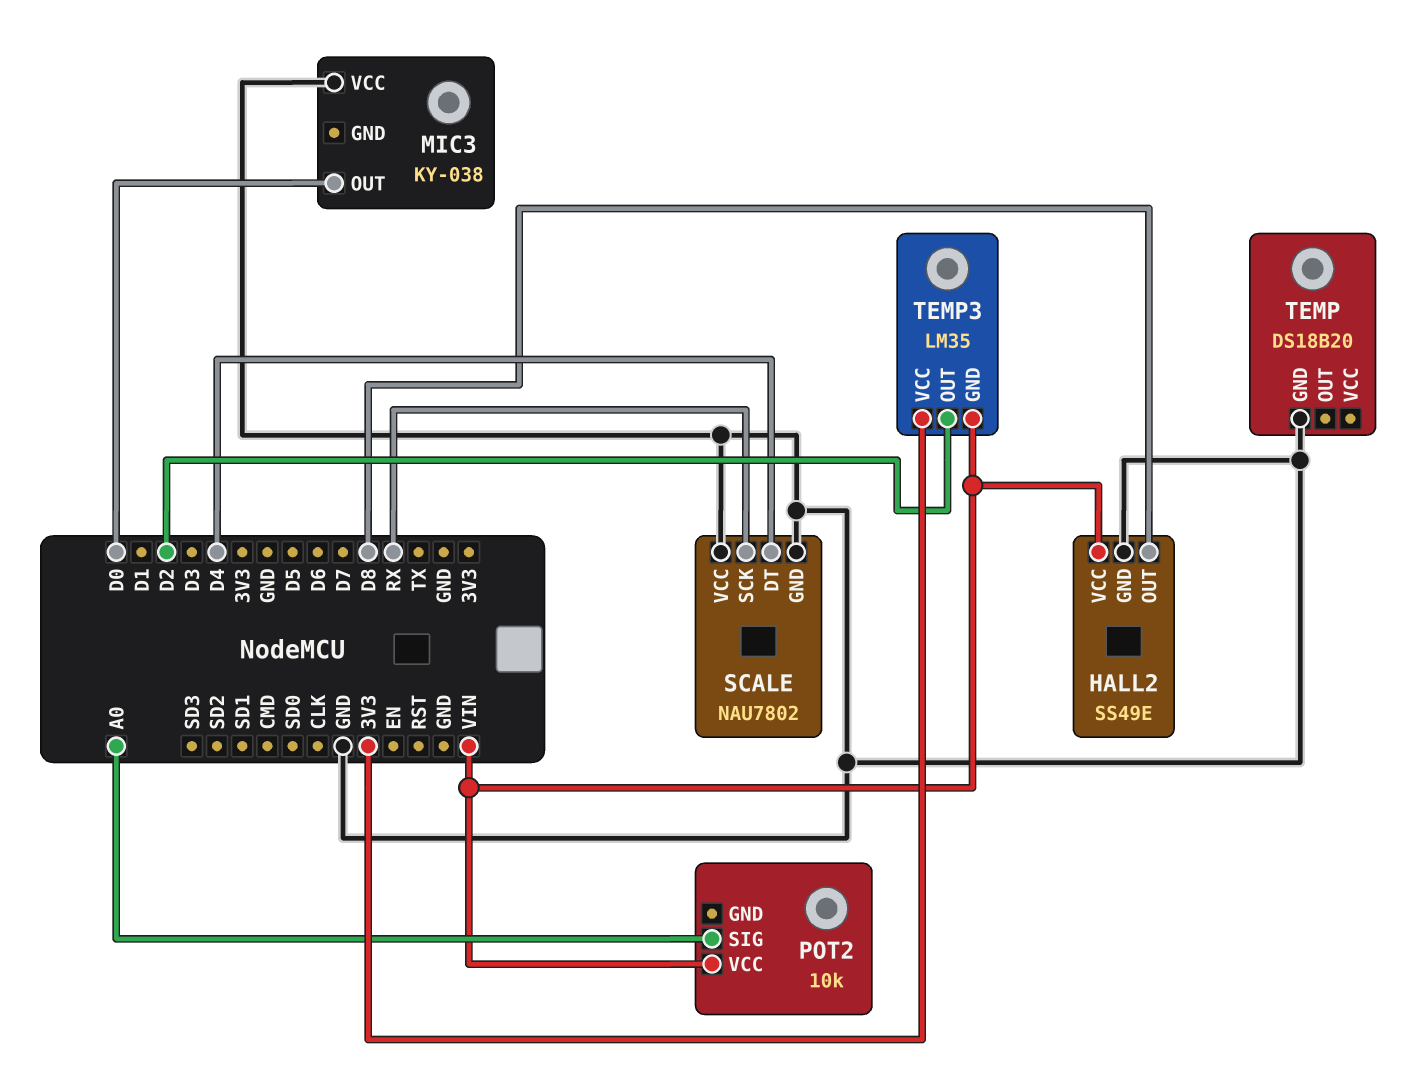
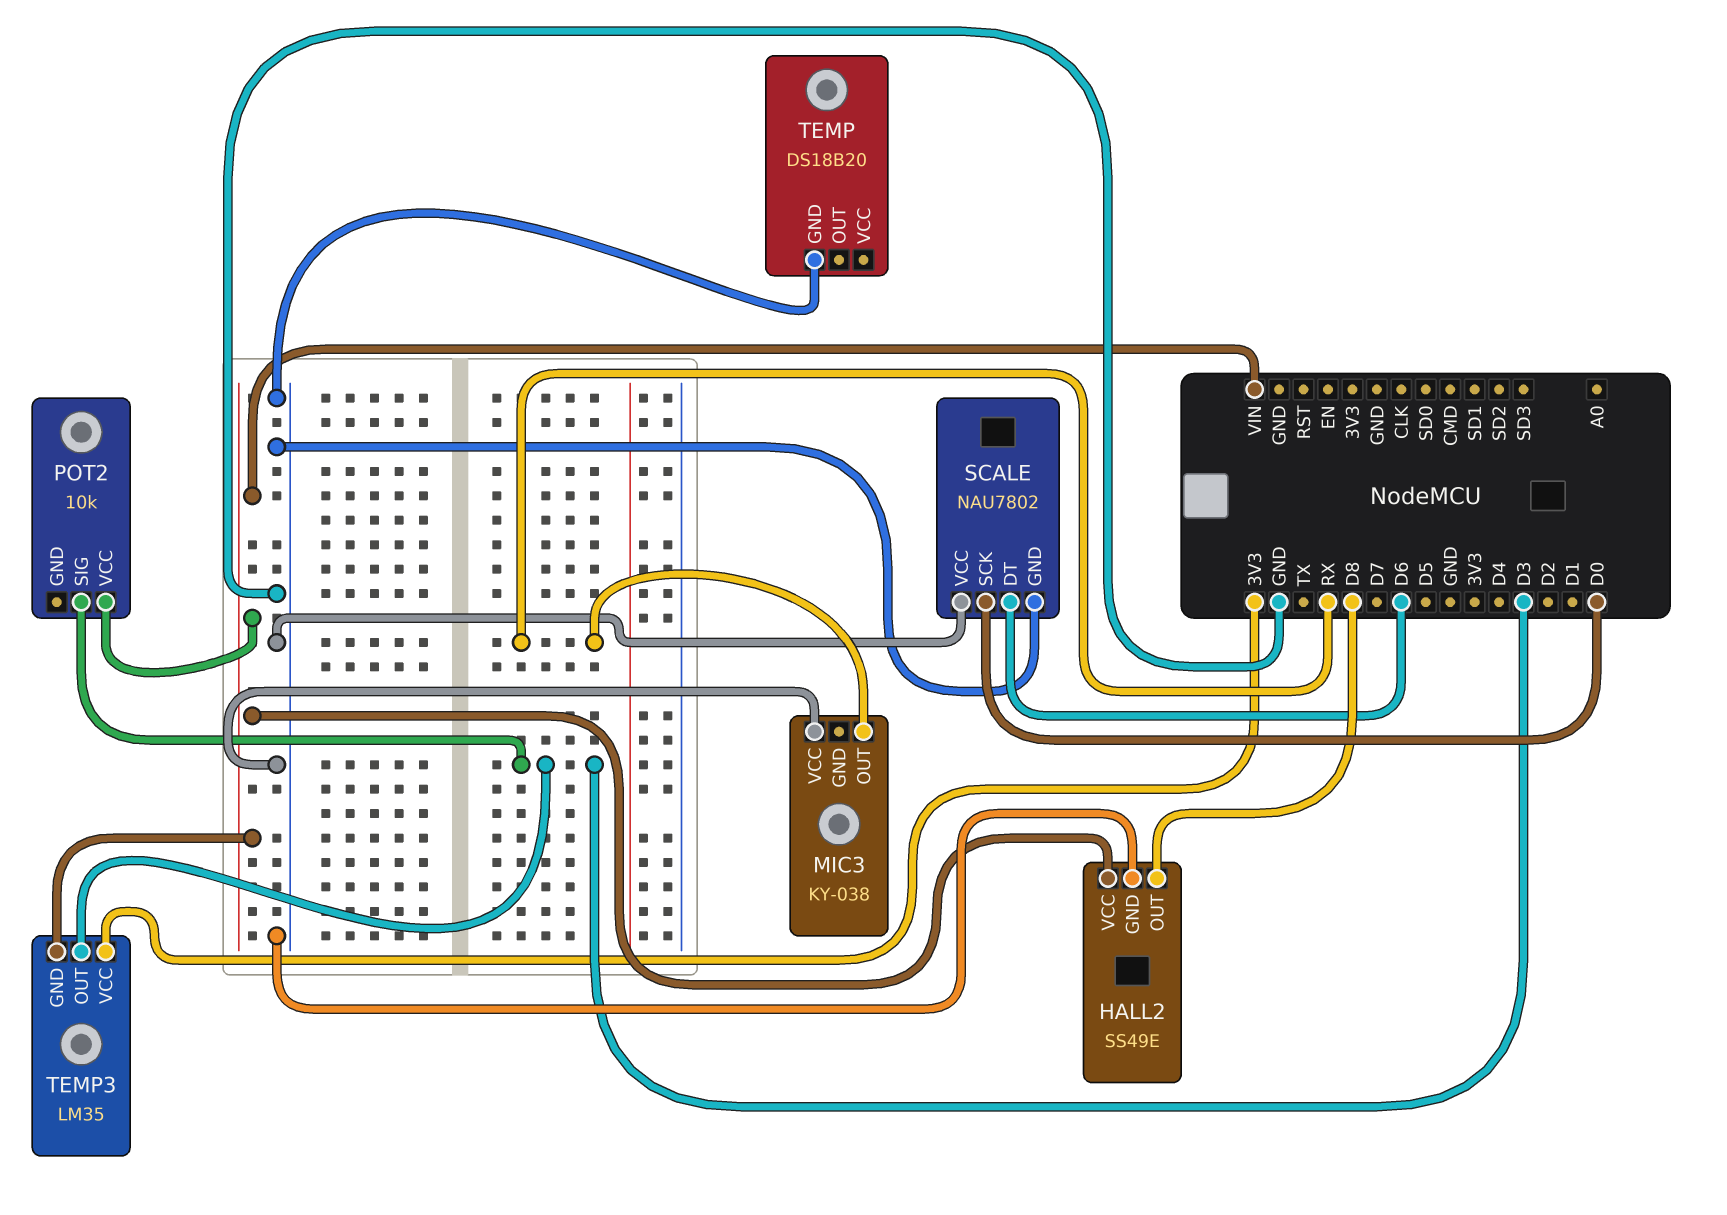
MIC3 pin OUT: D0 -> RX
POT2 pin SIG: A0 -> D3
SCALE pin DT: D4 -> D6
SCALE pin SCK: RX -> D0
TEMP3 pin OUT: D2 -> D3

